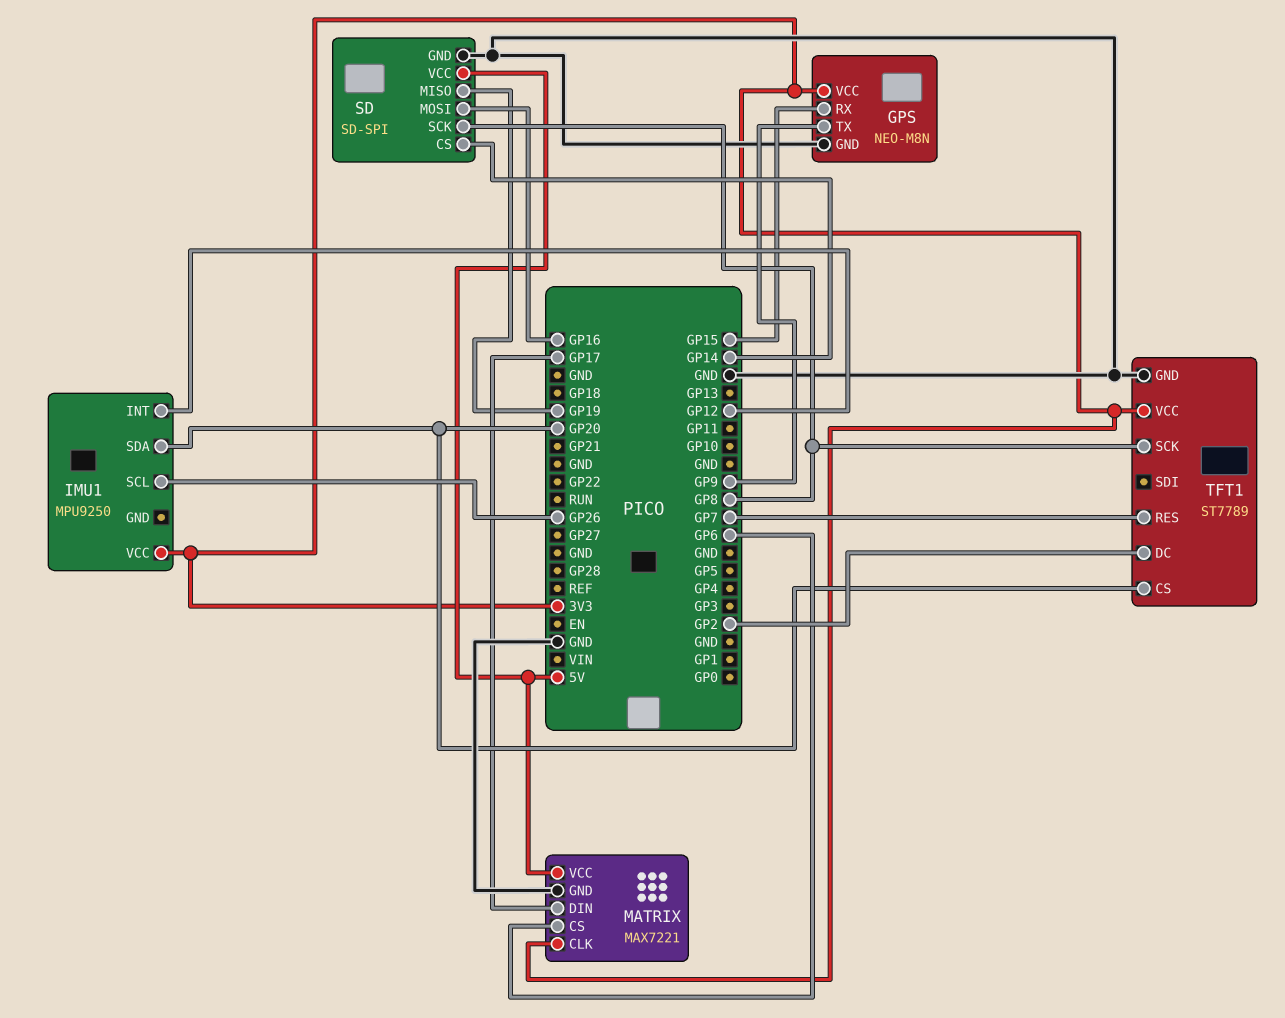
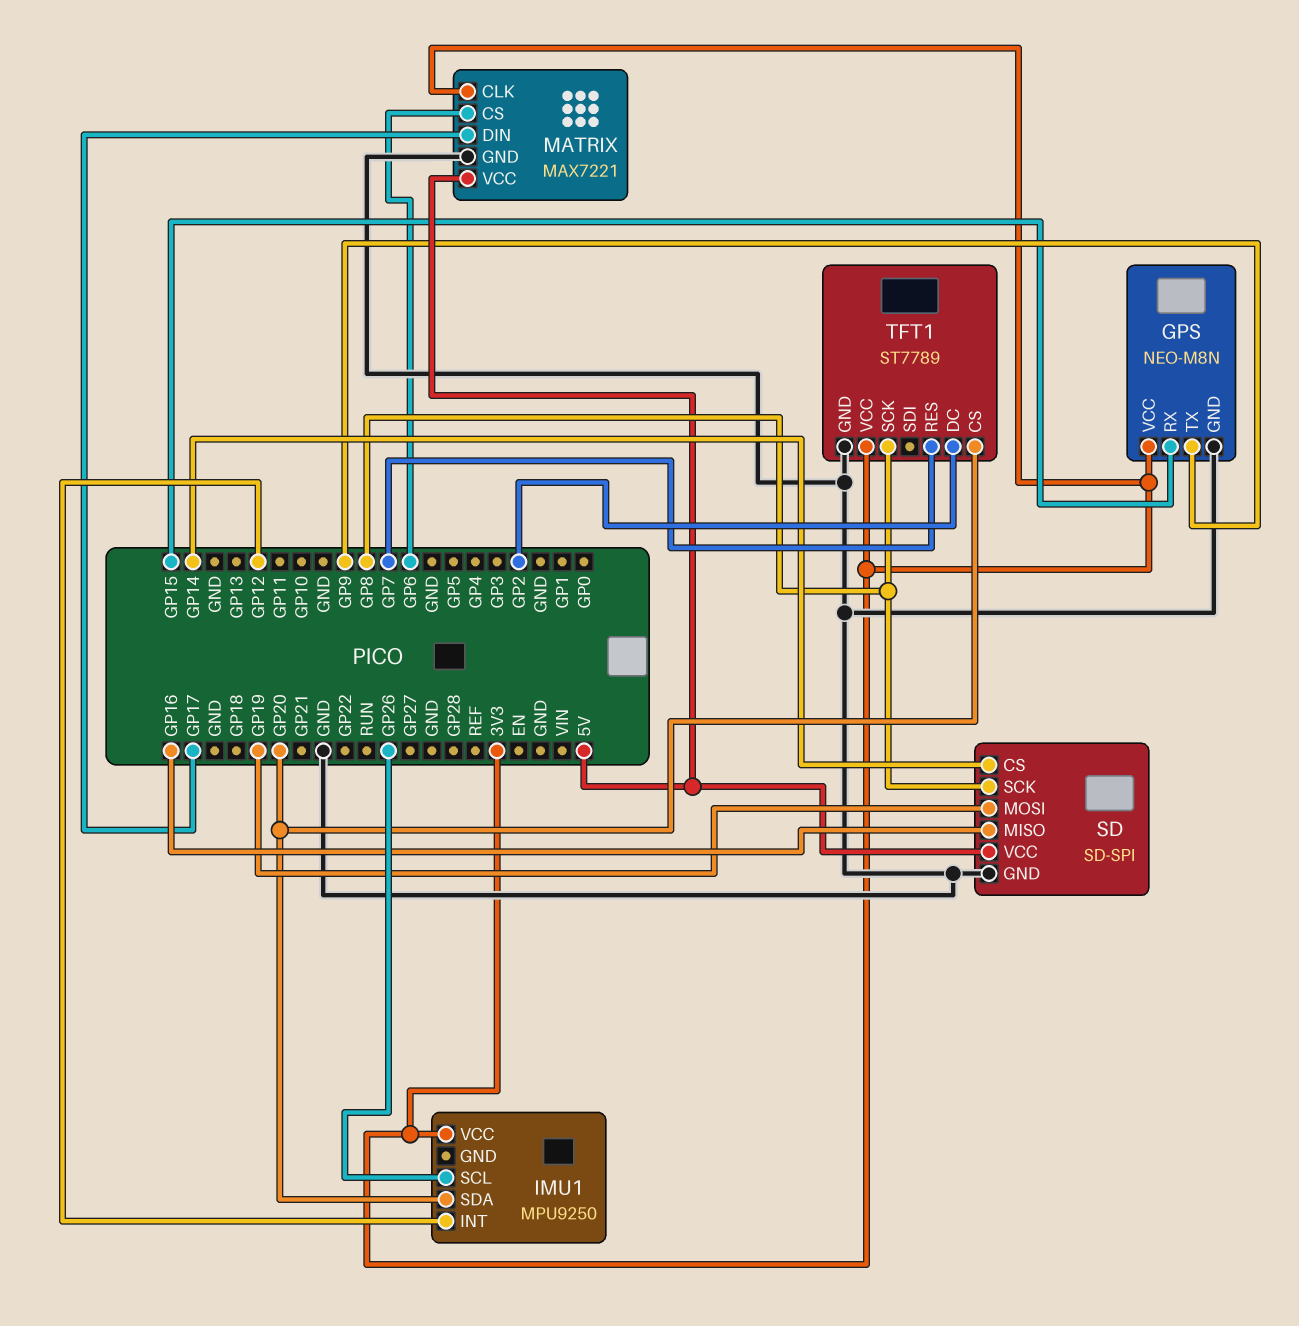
SD pin MISO: GP19 -> GP16
SD pin MOSI: GP16 -> GP19

